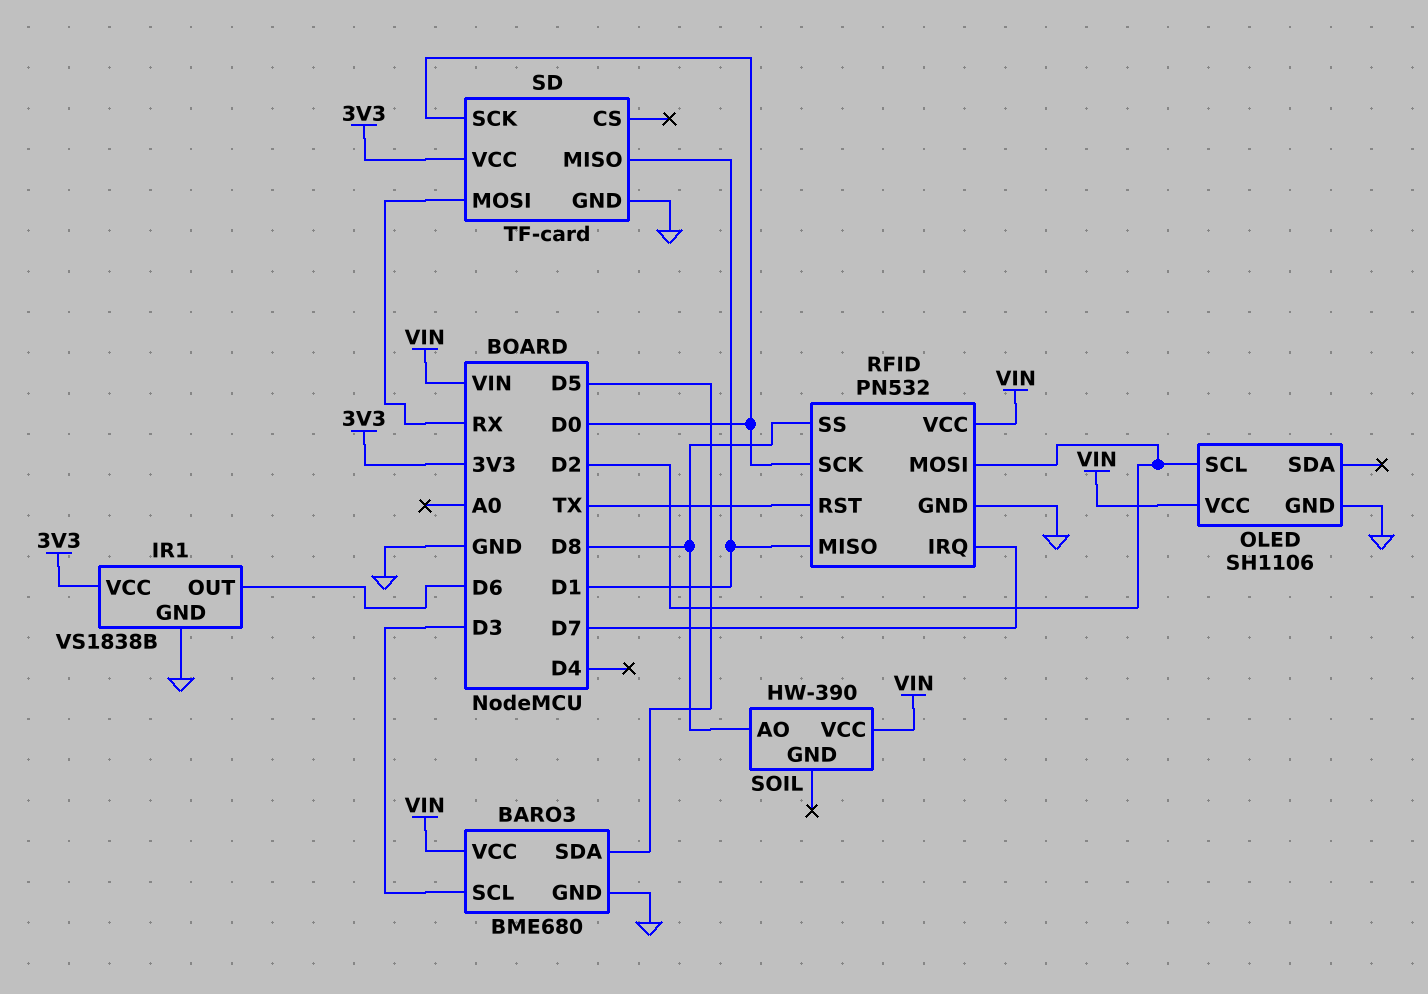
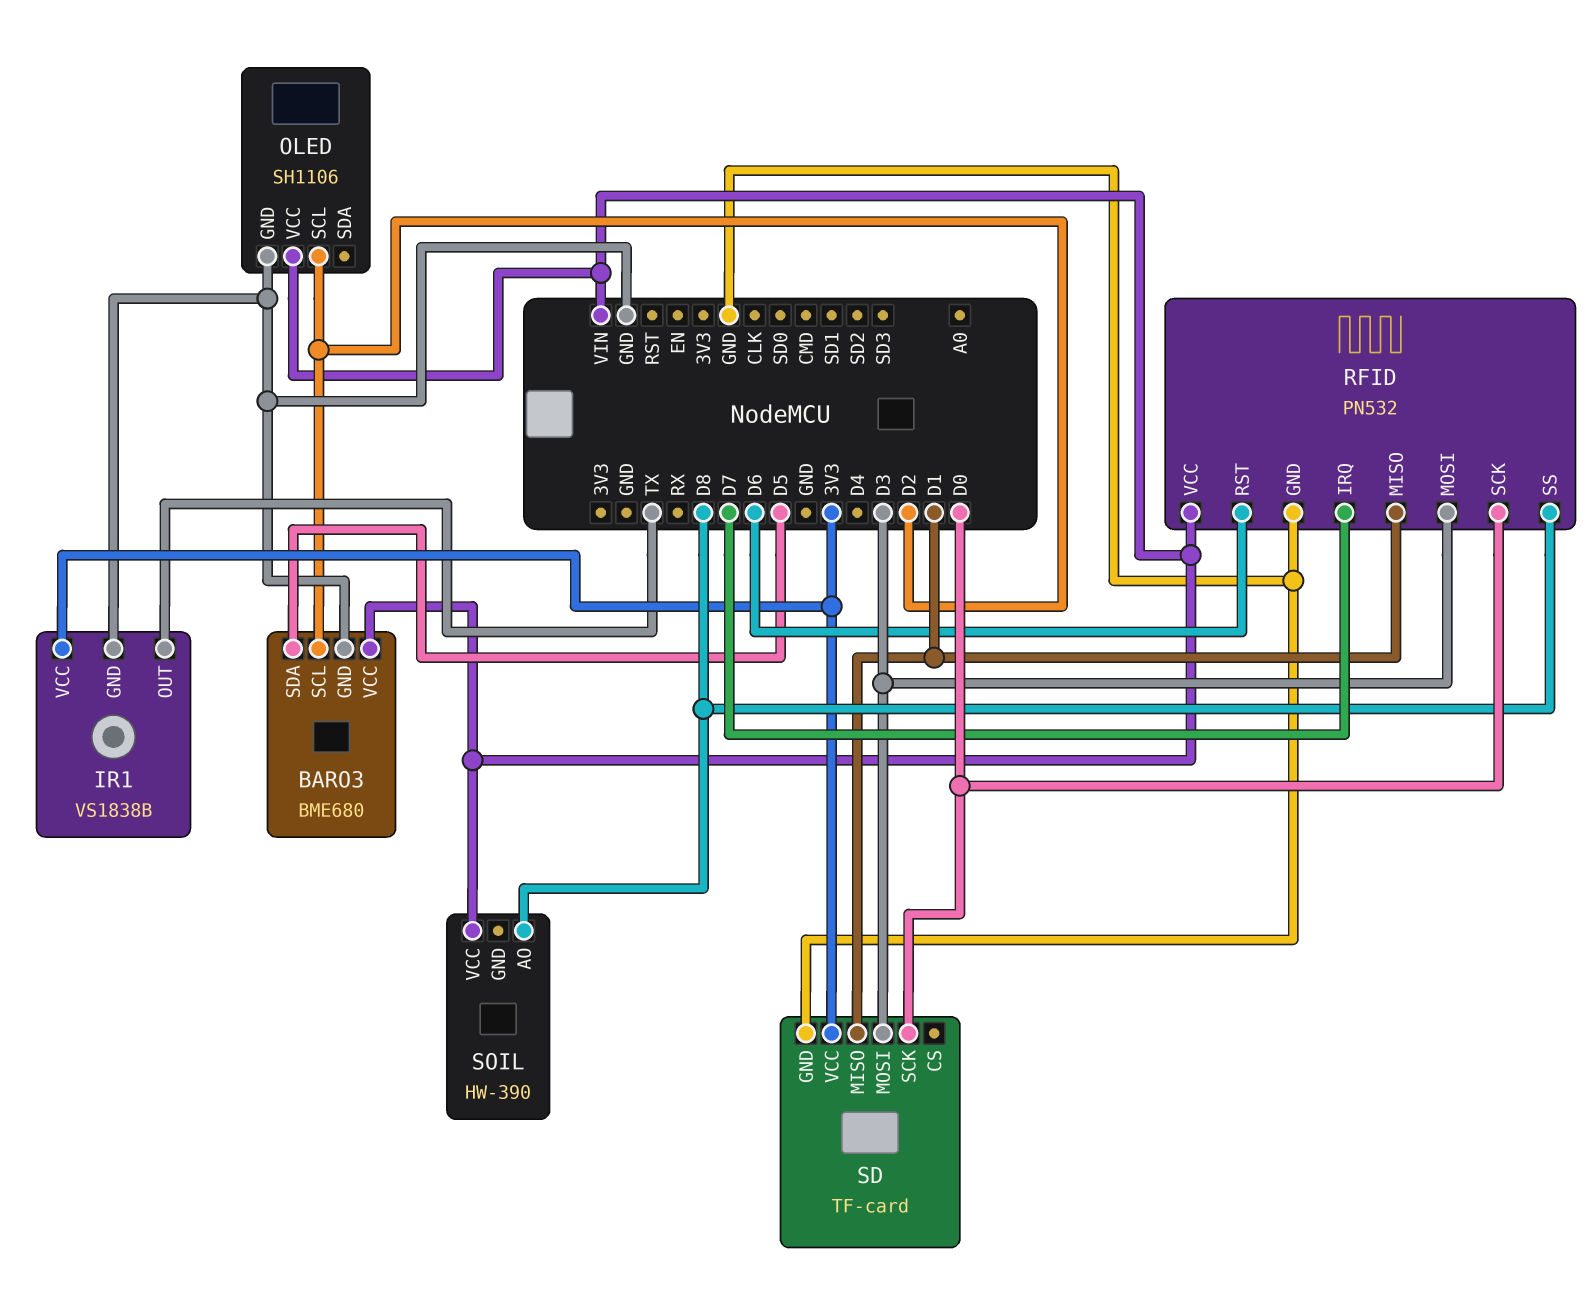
BARO3 pin SCL: D3 -> D2
IR1 pin OUT: D6 -> TX
RFID pin MOSI: D2 -> D3
RFID pin RST: TX -> D6
SD pin MOSI: RX -> D3

